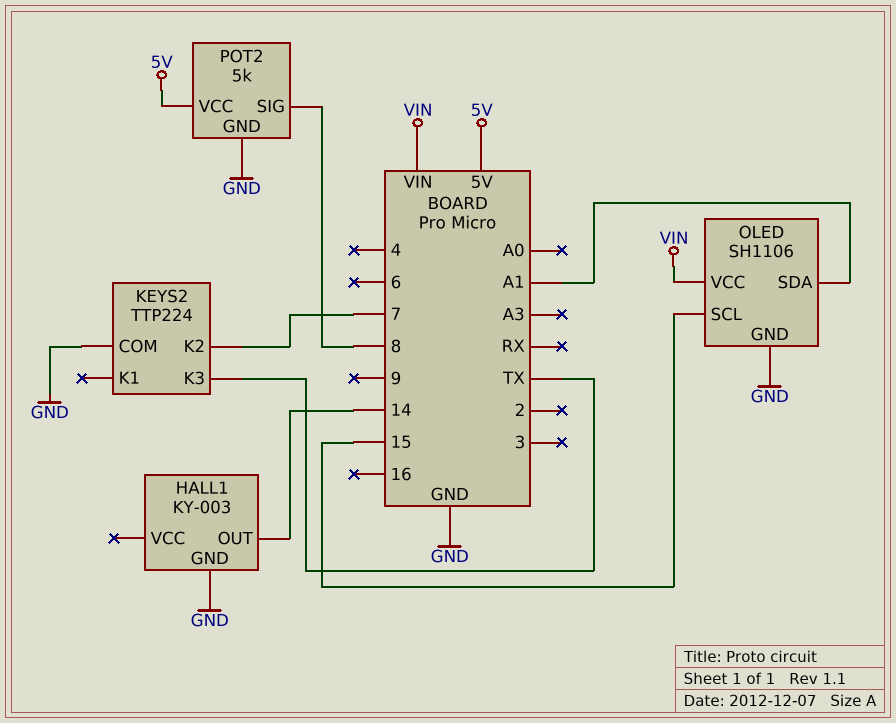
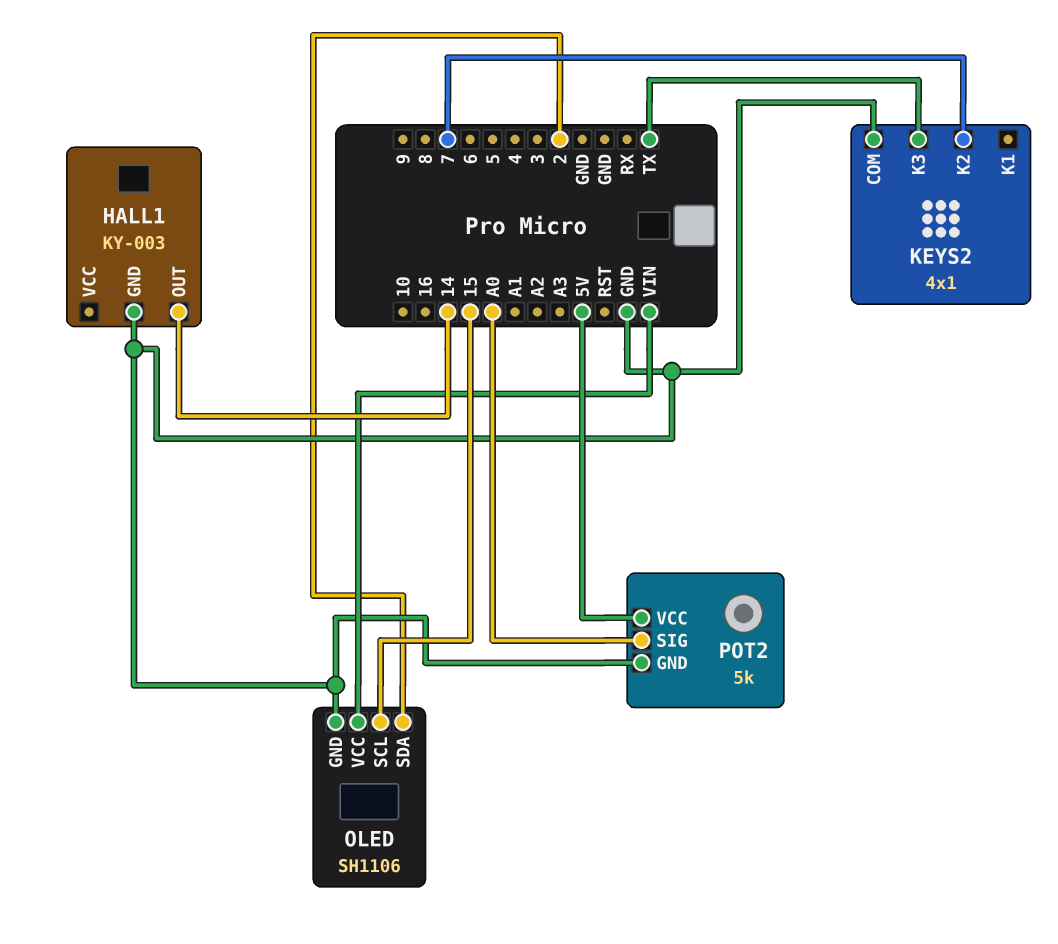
KEYS2: TTP224 -> 4x1
OLED pin SDA: A1 -> 2
POT2 pin SIG: 8 -> A0

